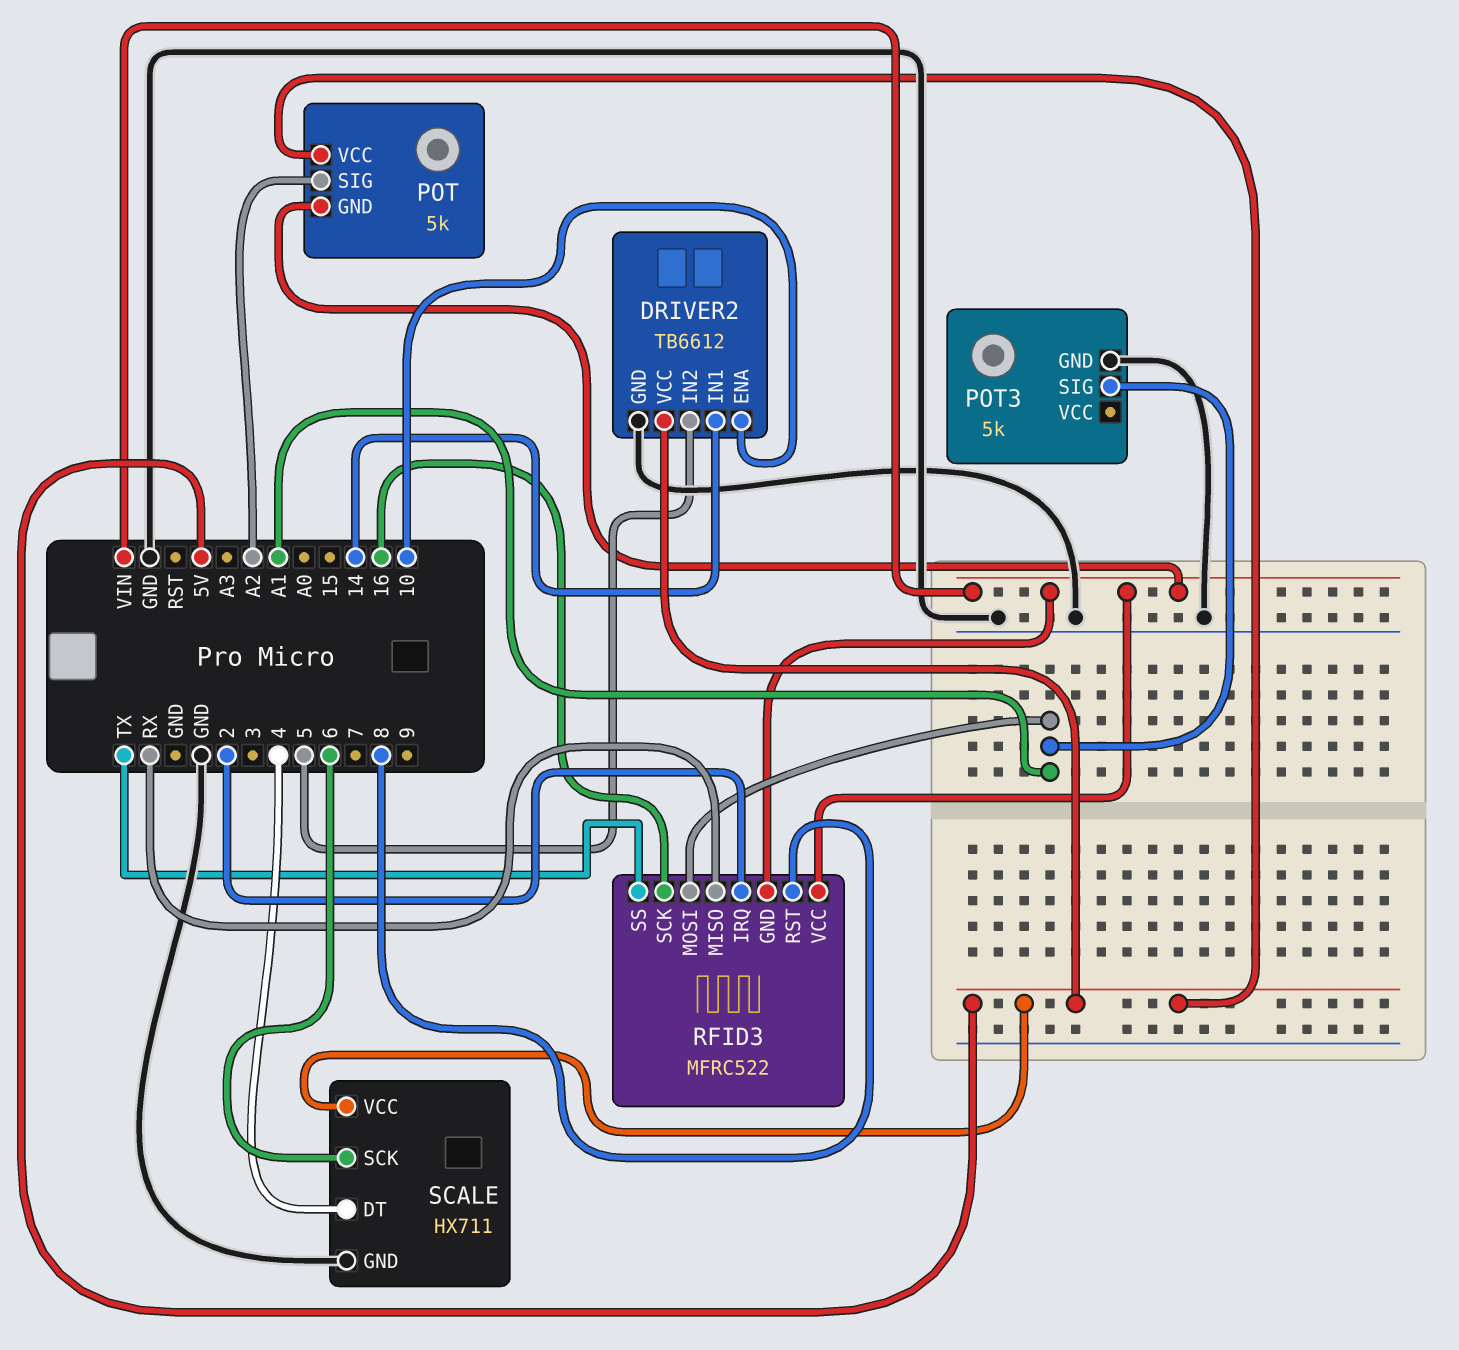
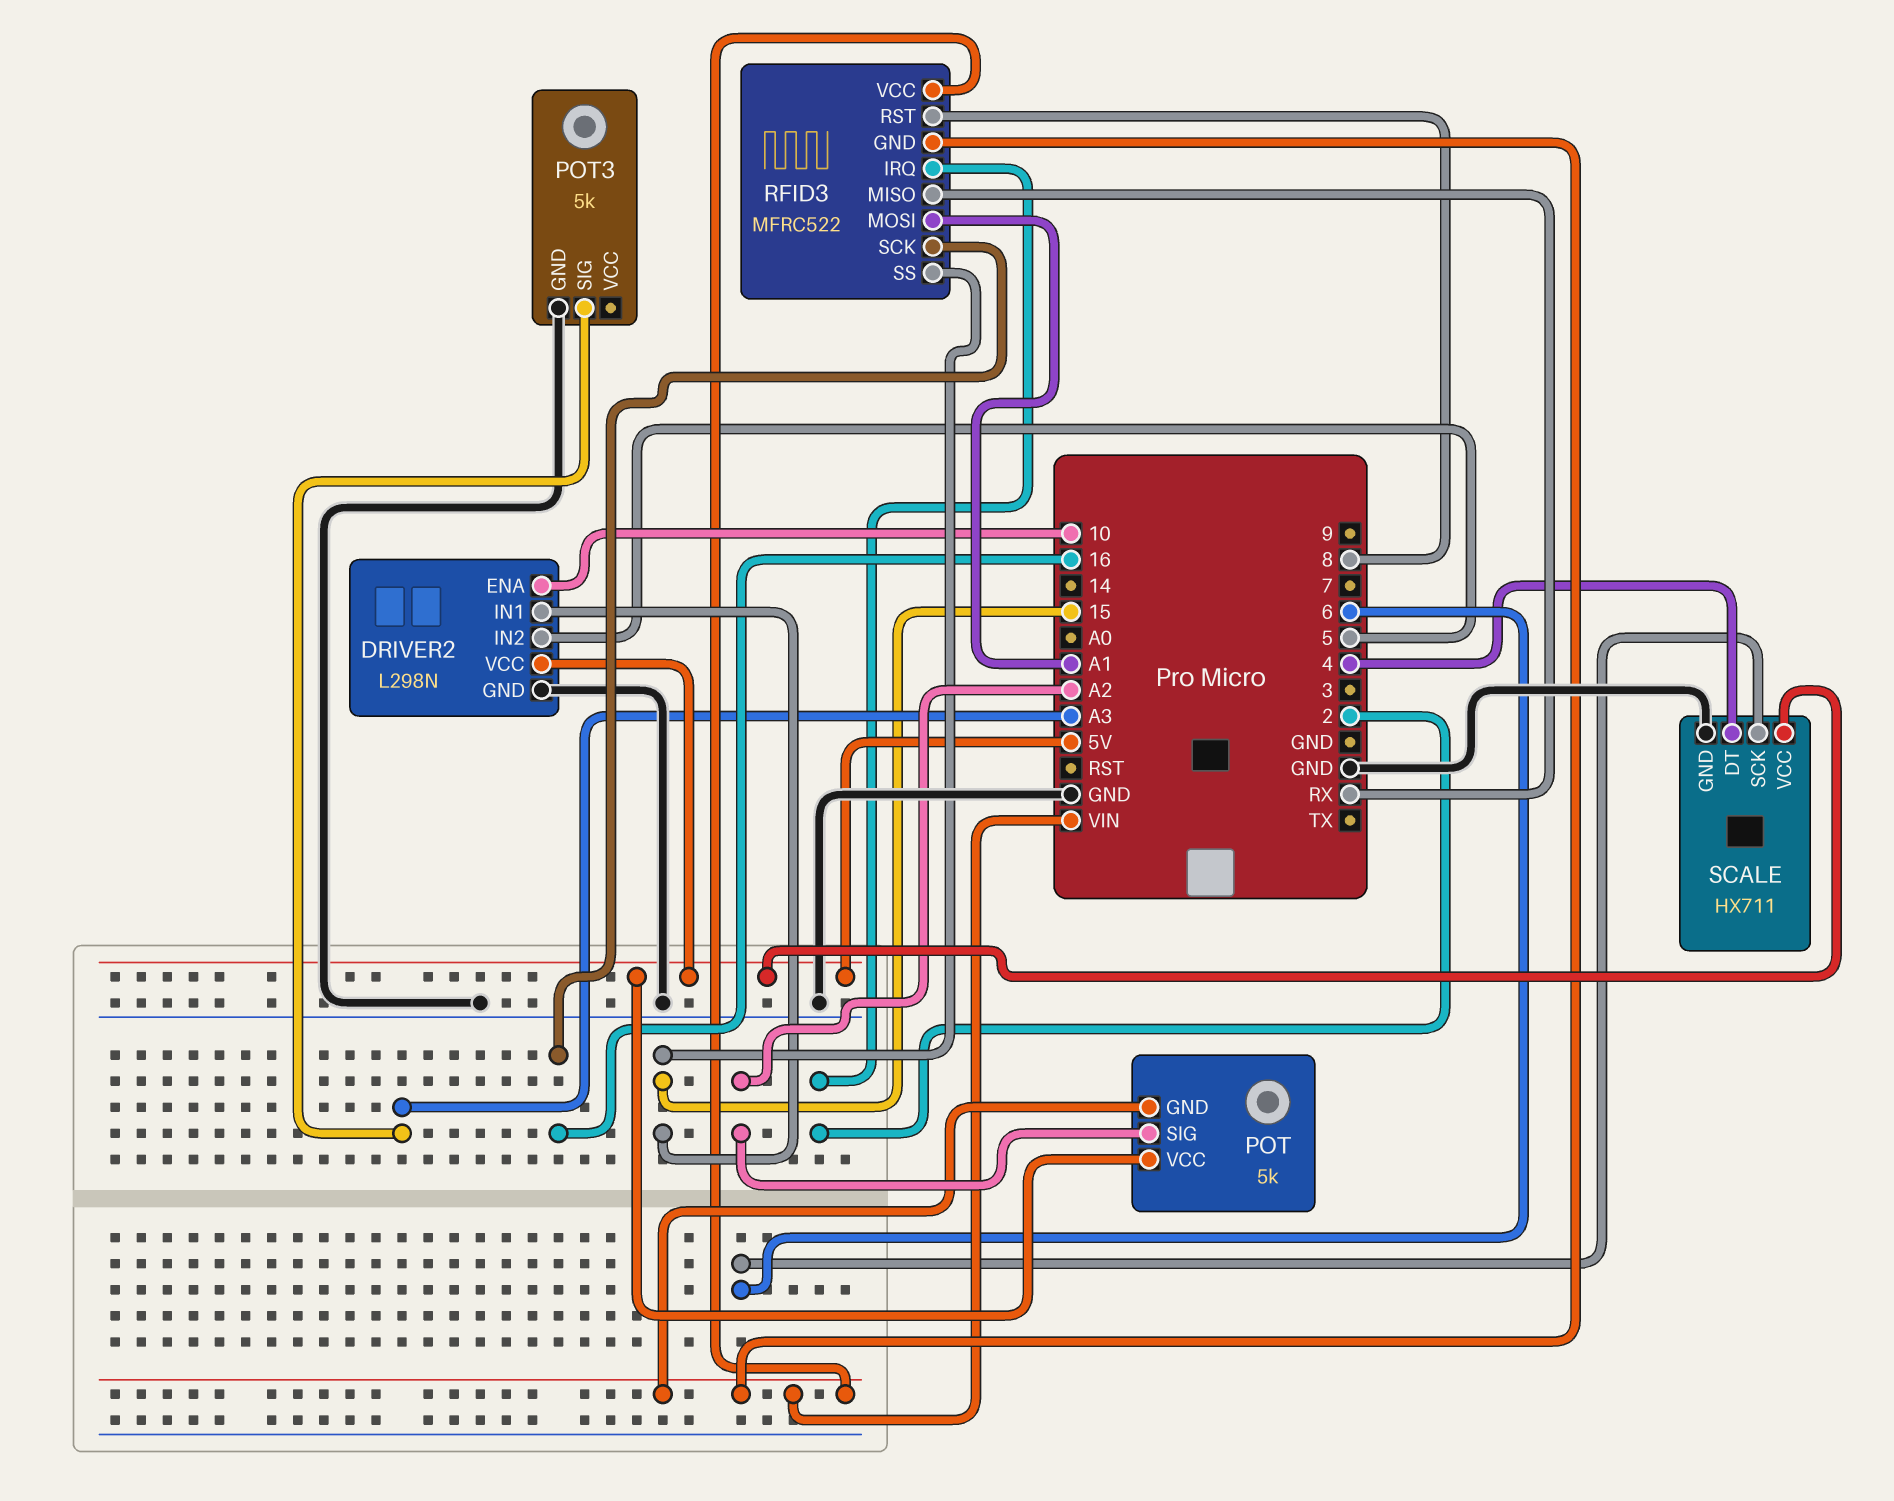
DRIVER2: TB6612 -> L298N
DRIVER2 pin IN1: 14 -> 15
POT3 pin SIG: A1 -> A3
RFID3 pin SS: TX -> 15

